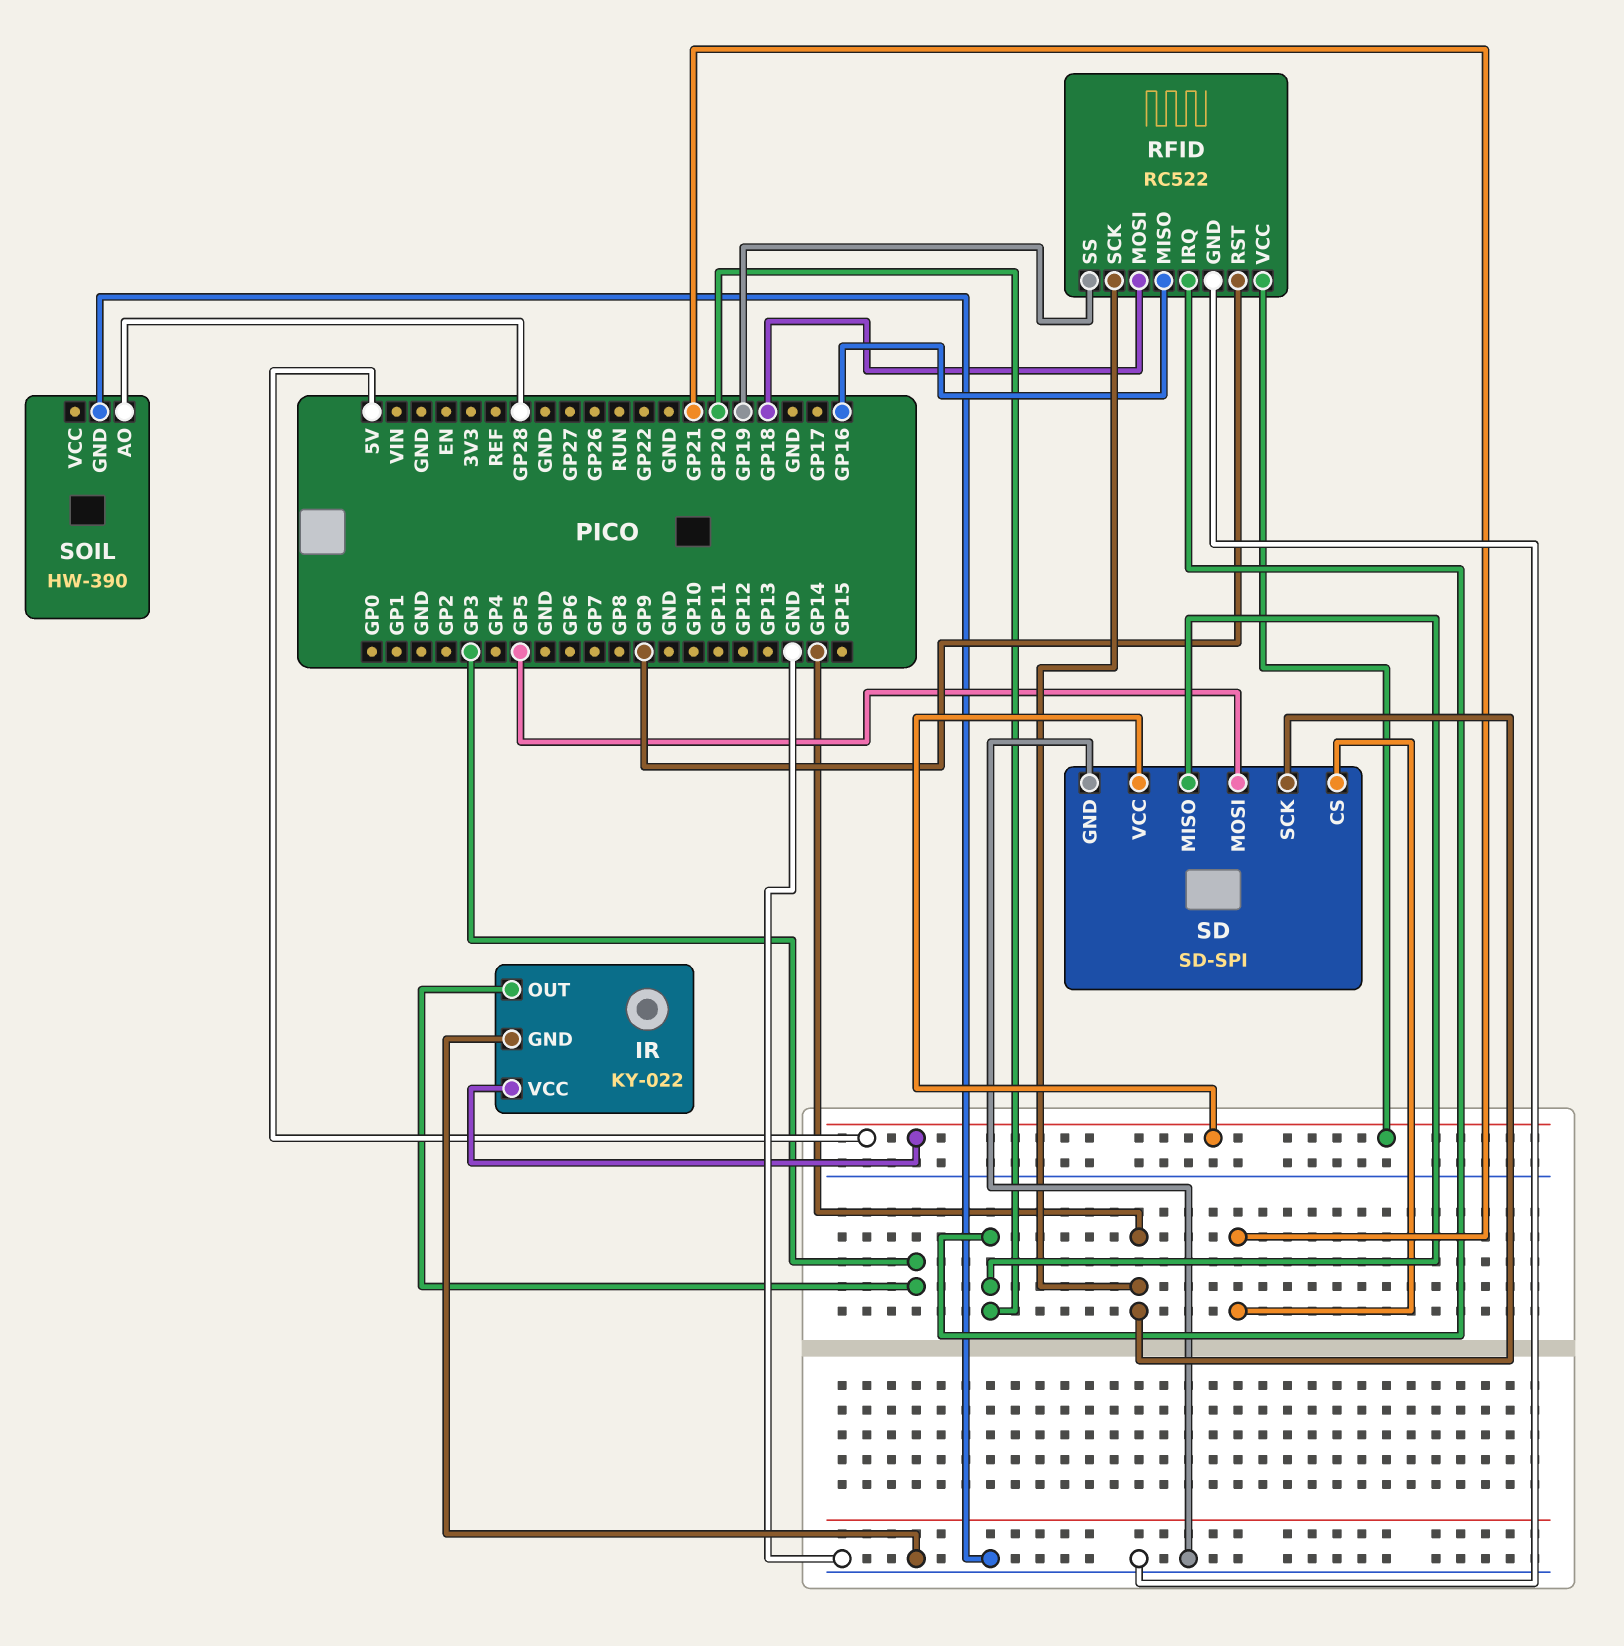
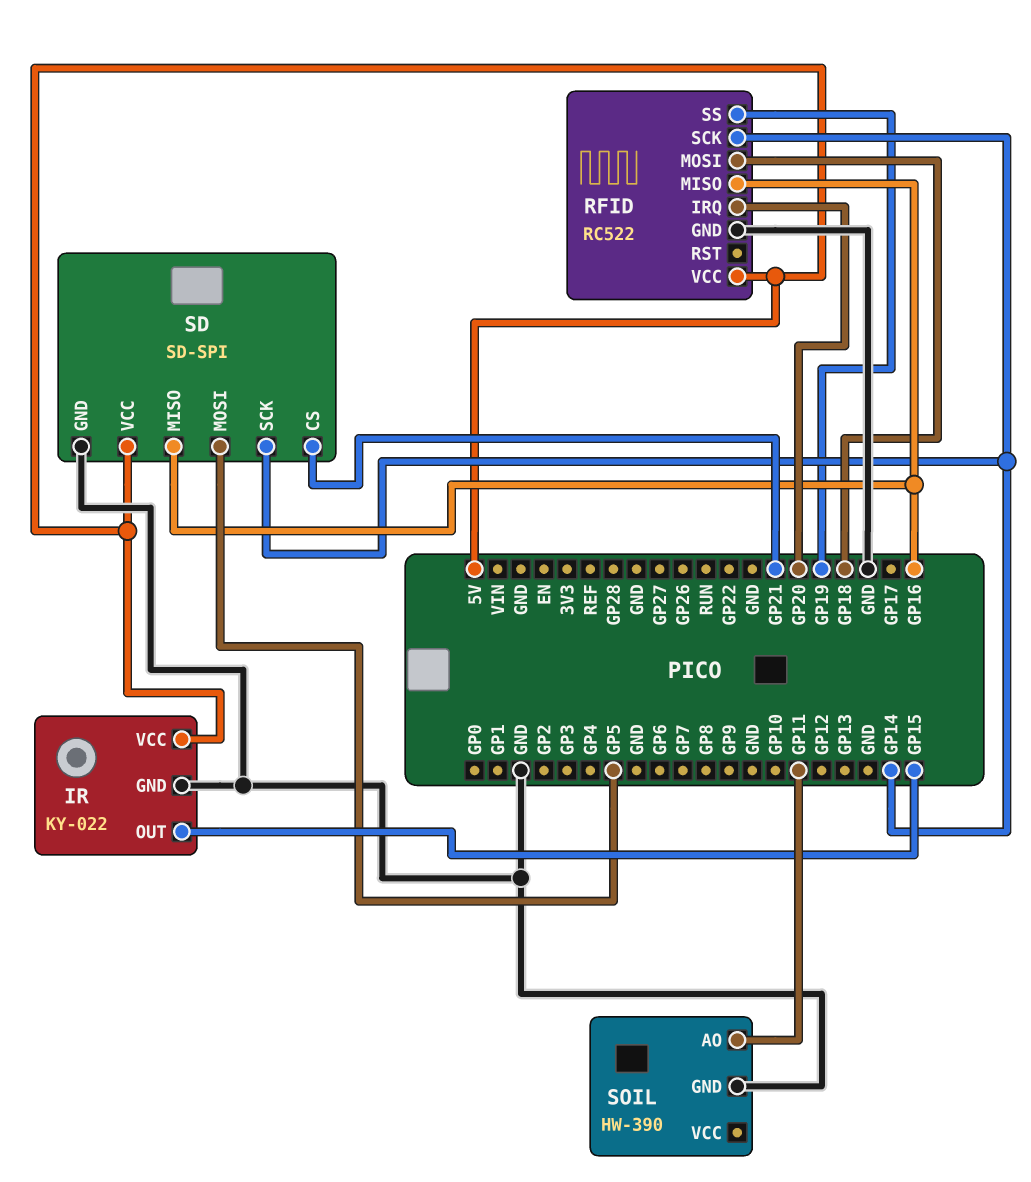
IR pin OUT: GP3 -> GP15
RFID pin RST: GP9 -> none
SD pin MISO: GP20 -> GP16
SOIL pin AO: GP28 -> GP11

